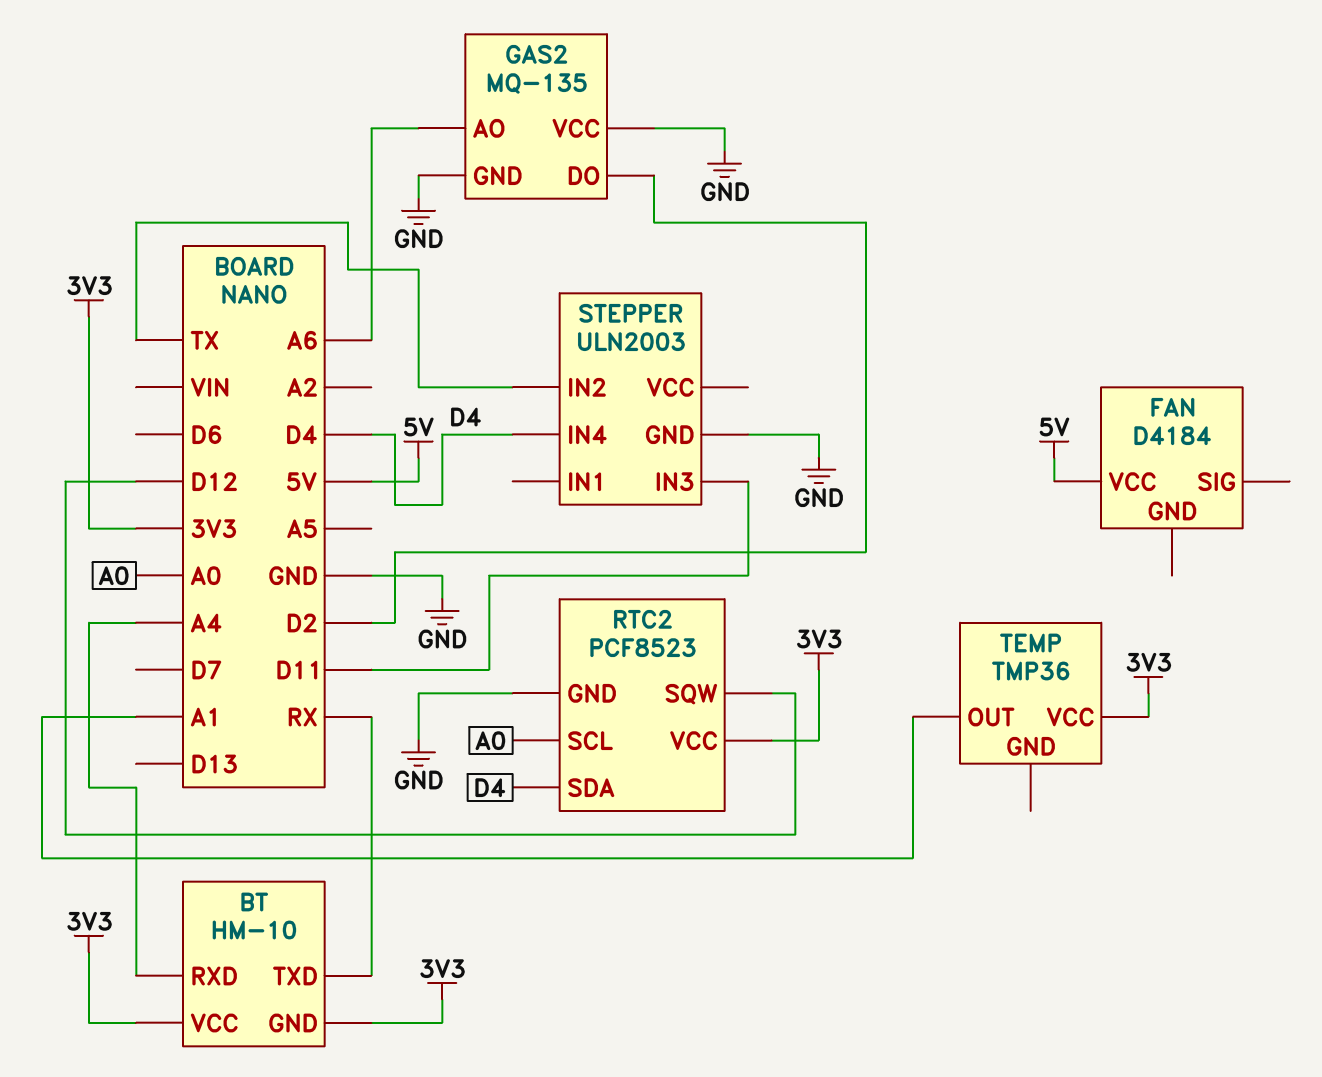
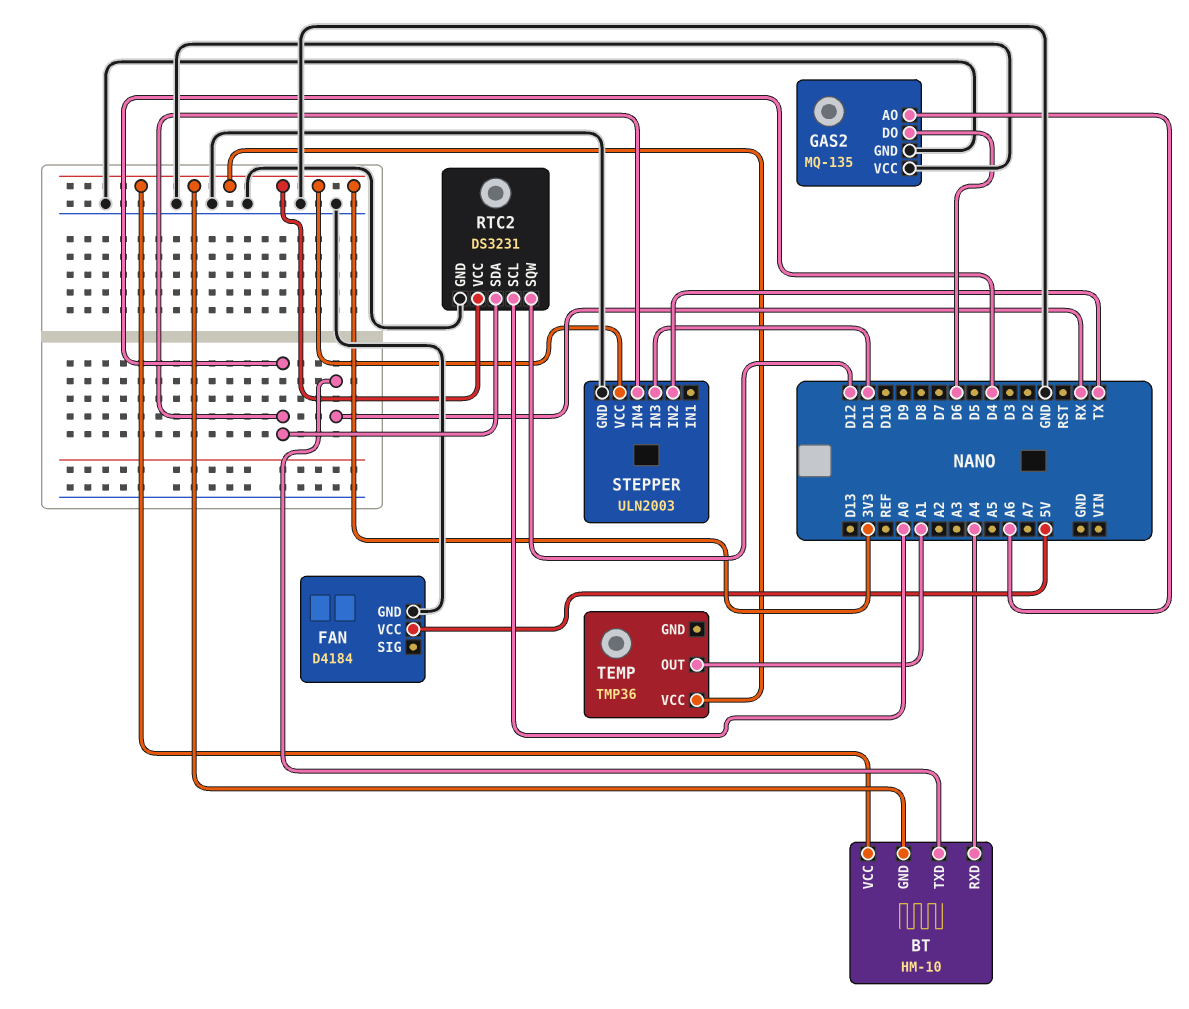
FAN pin GND: none -> GND
GAS2 pin DO: D2 -> D6
RTC2: PCF8523 -> DS3231
STEPPER pin VCC: none -> 3V3

